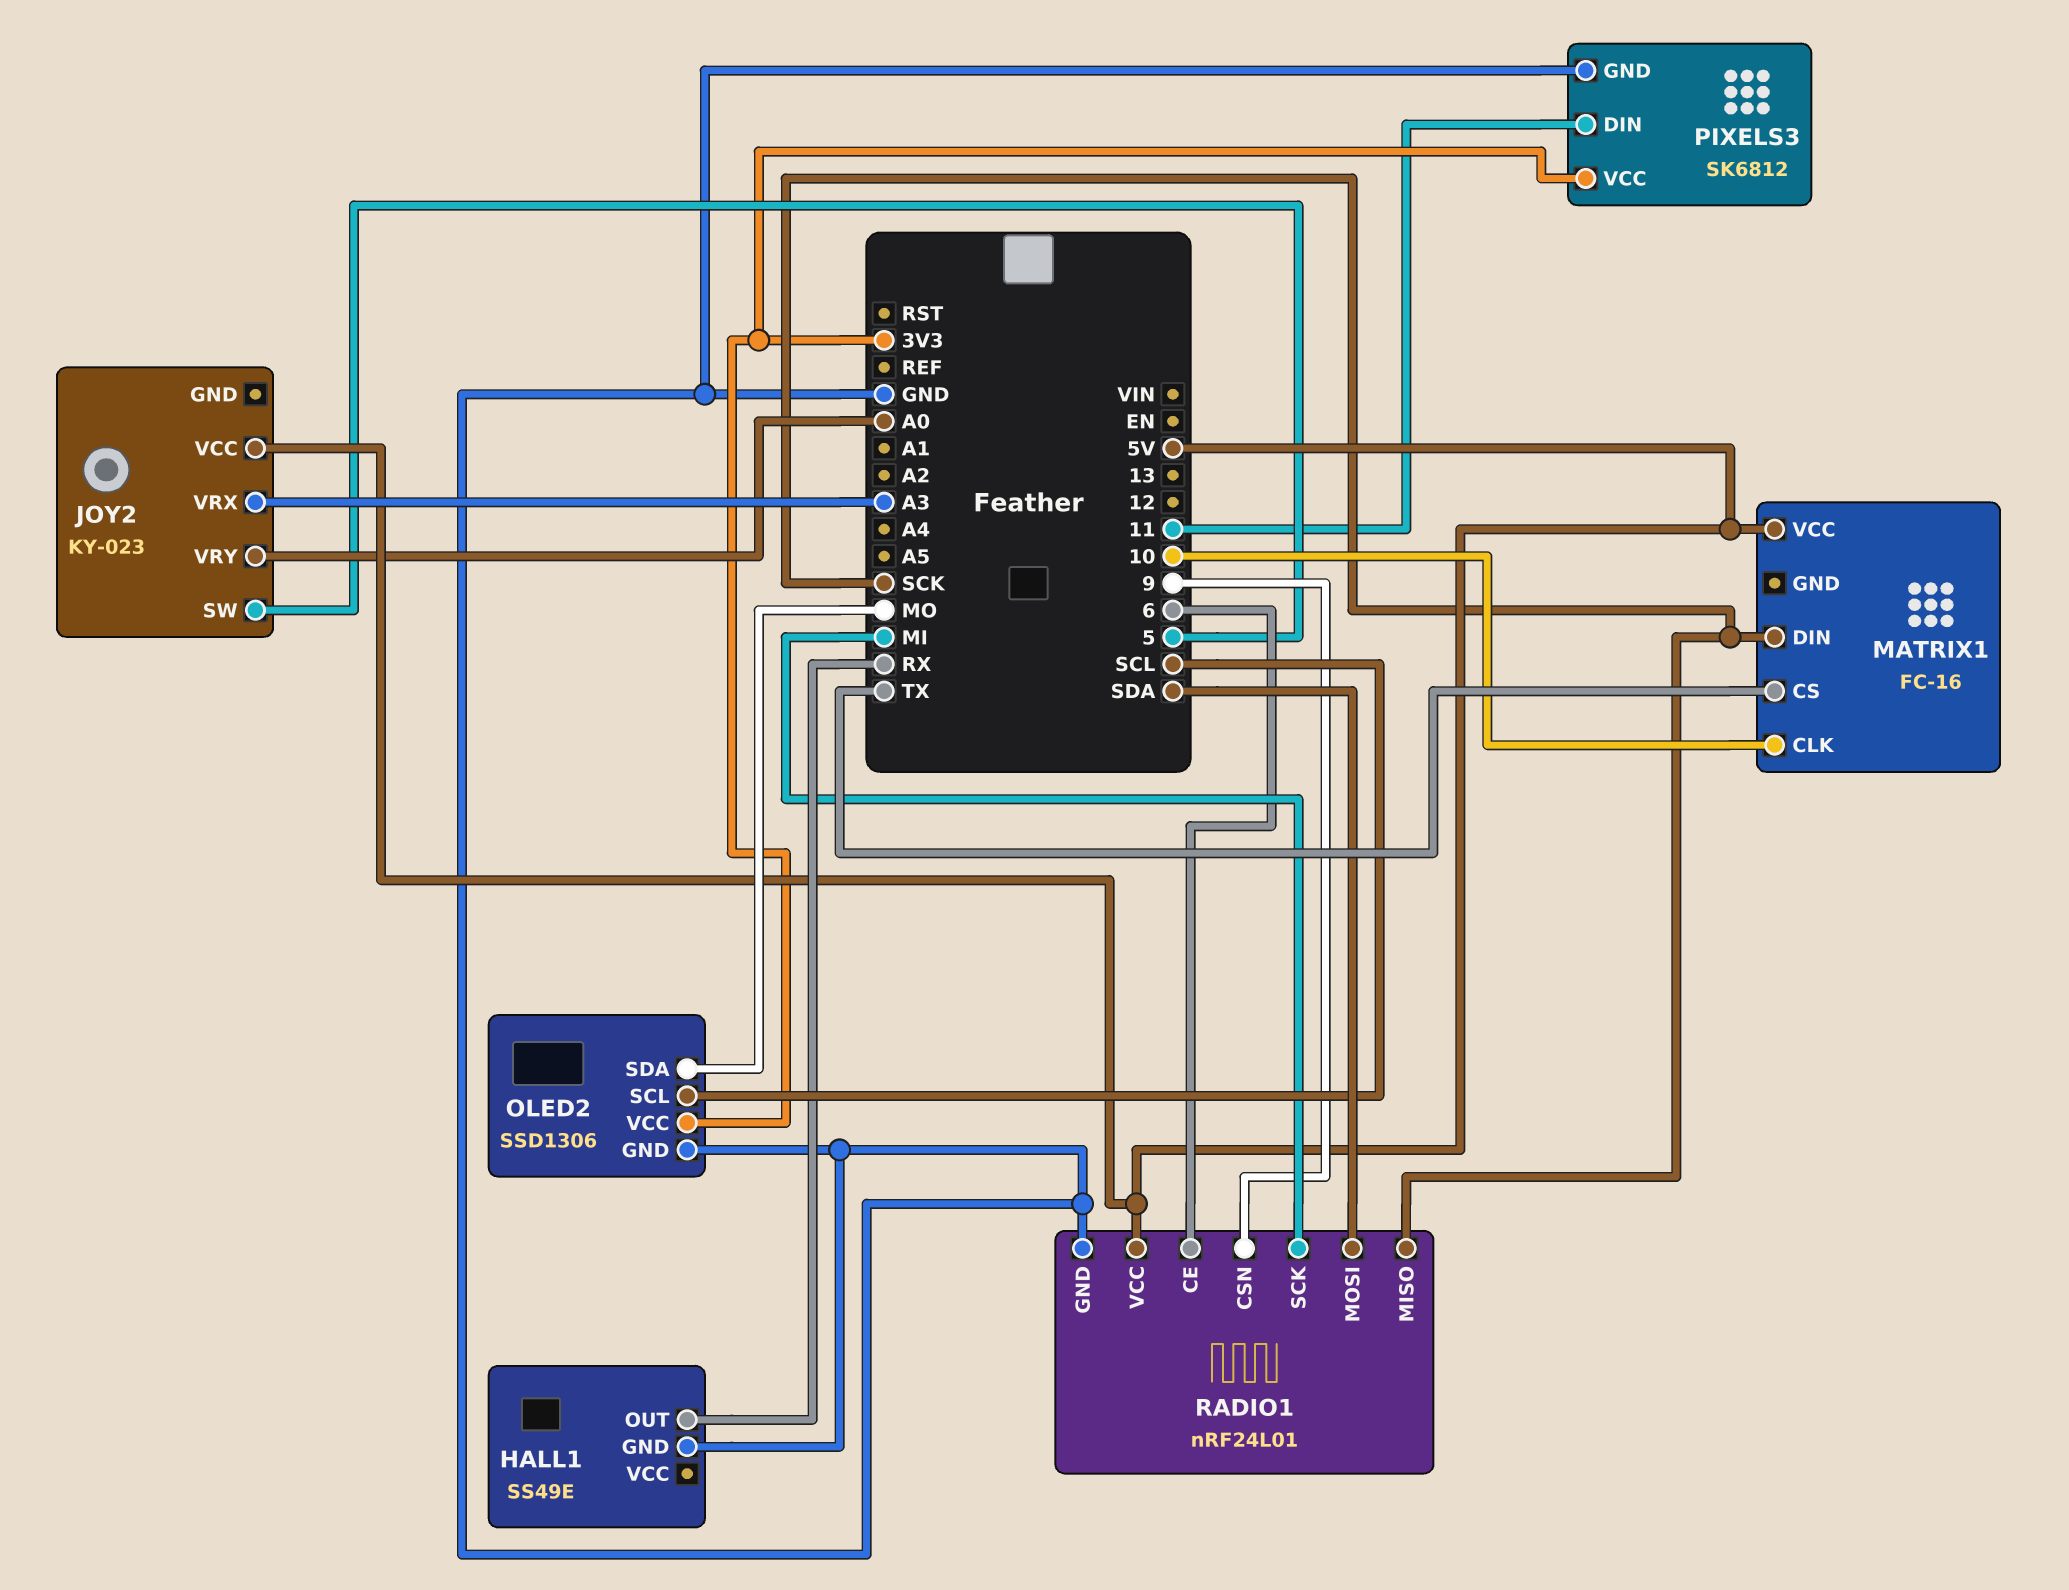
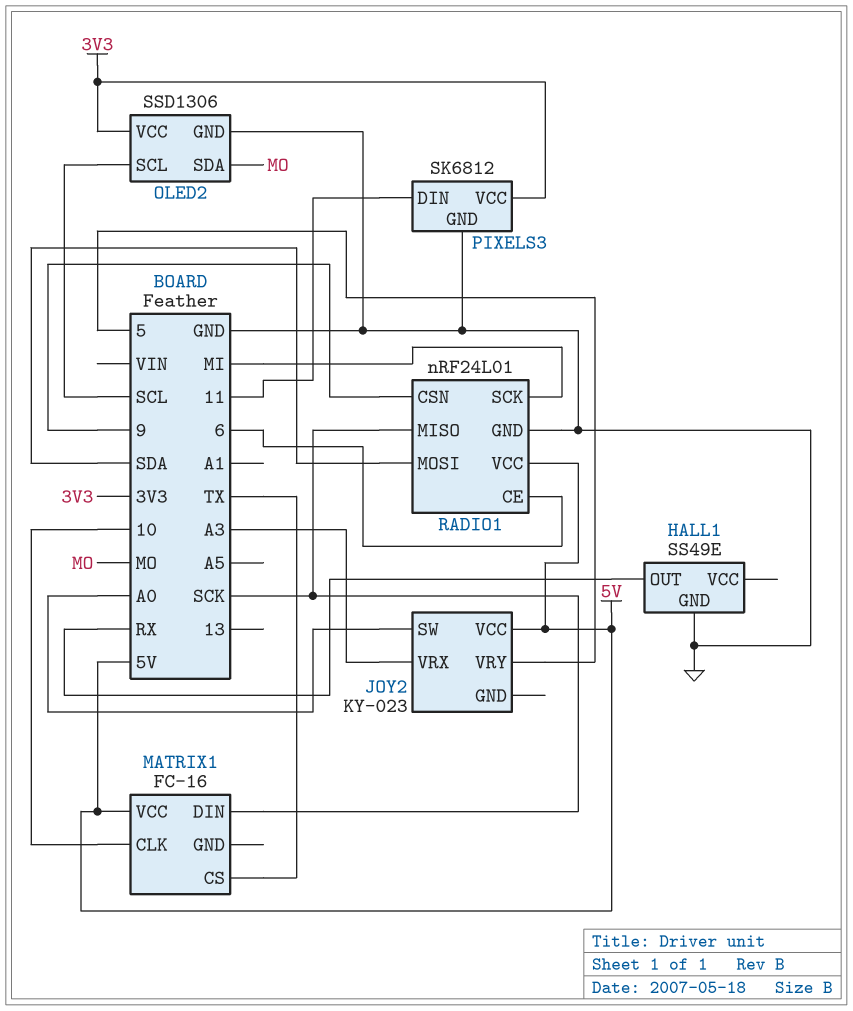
JOY2 pin SW: 5 -> A0
JOY2 pin VRY: A0 -> 5

